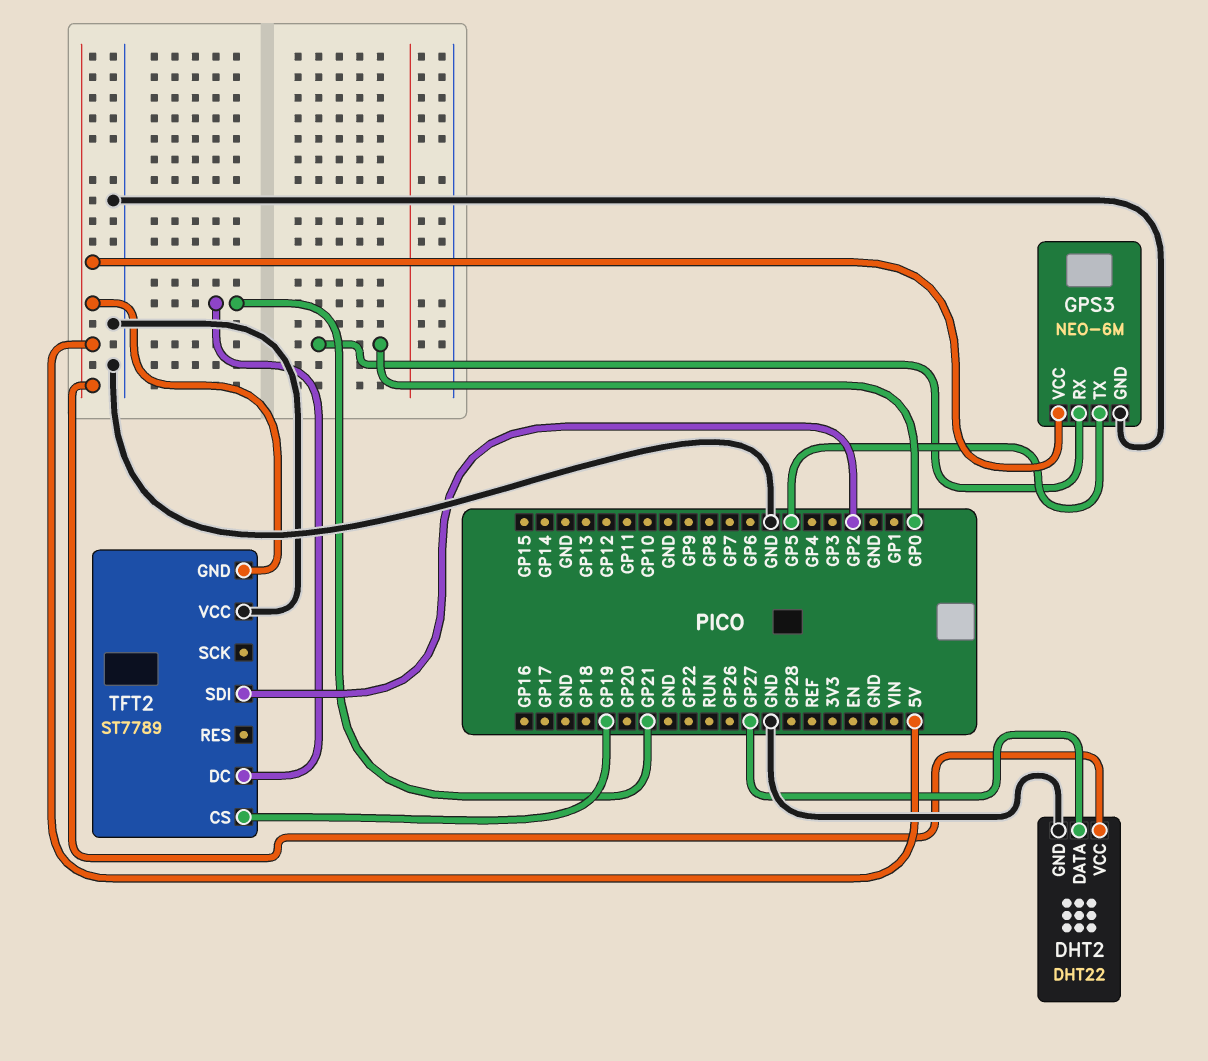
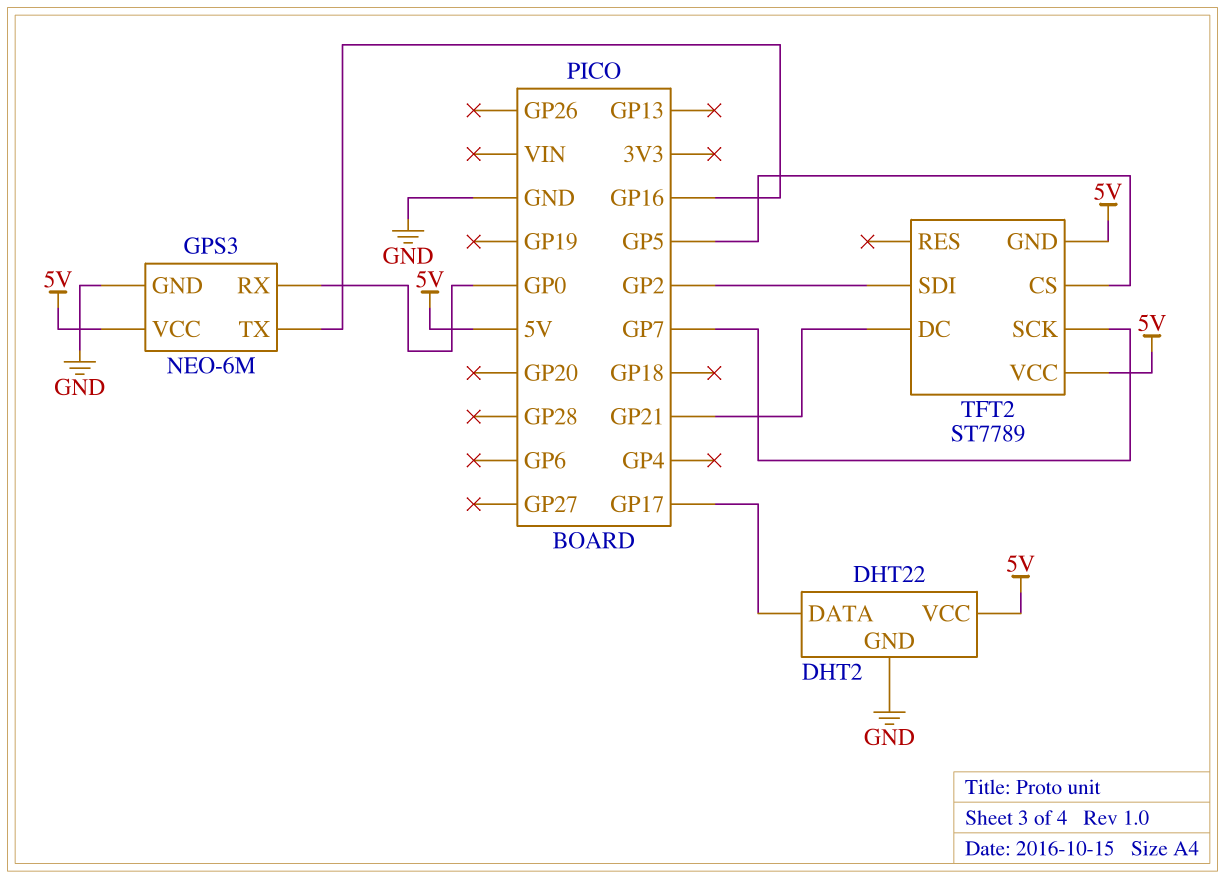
DHT2 pin DATA: GP27 -> GP17
GPS3 pin TX: GP5 -> GP16
TFT2 pin CS: GP19 -> GP5
TFT2 pin SCK: none -> GP7
TFT2 pin VCC: GND -> 5V

